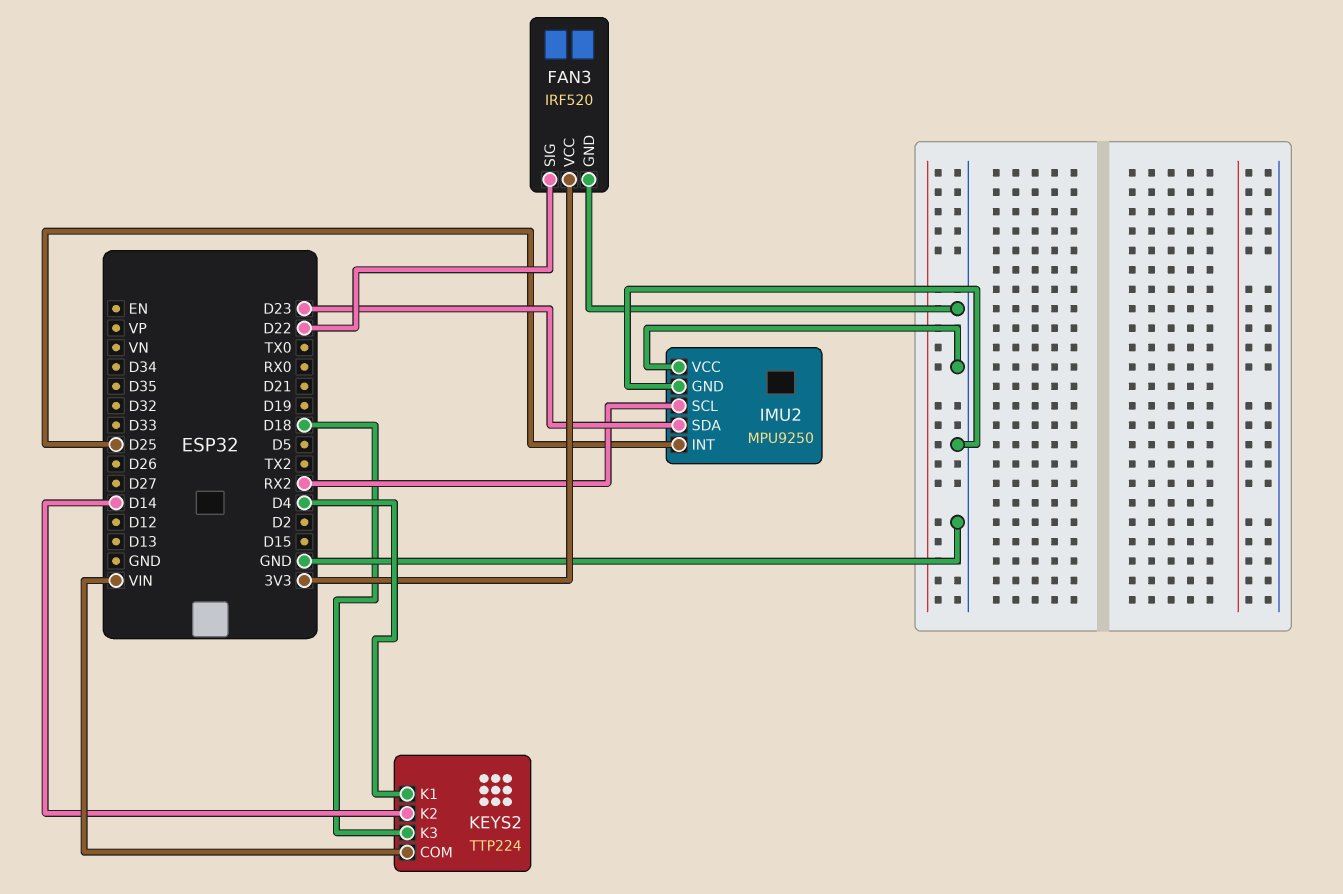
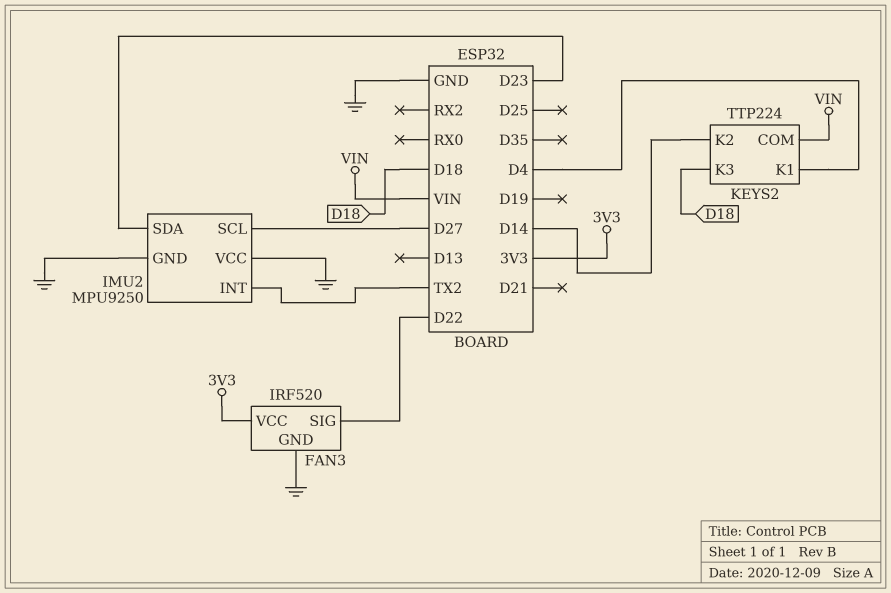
IMU2 pin INT: D25 -> TX2
IMU2 pin SCL: RX2 -> D27

